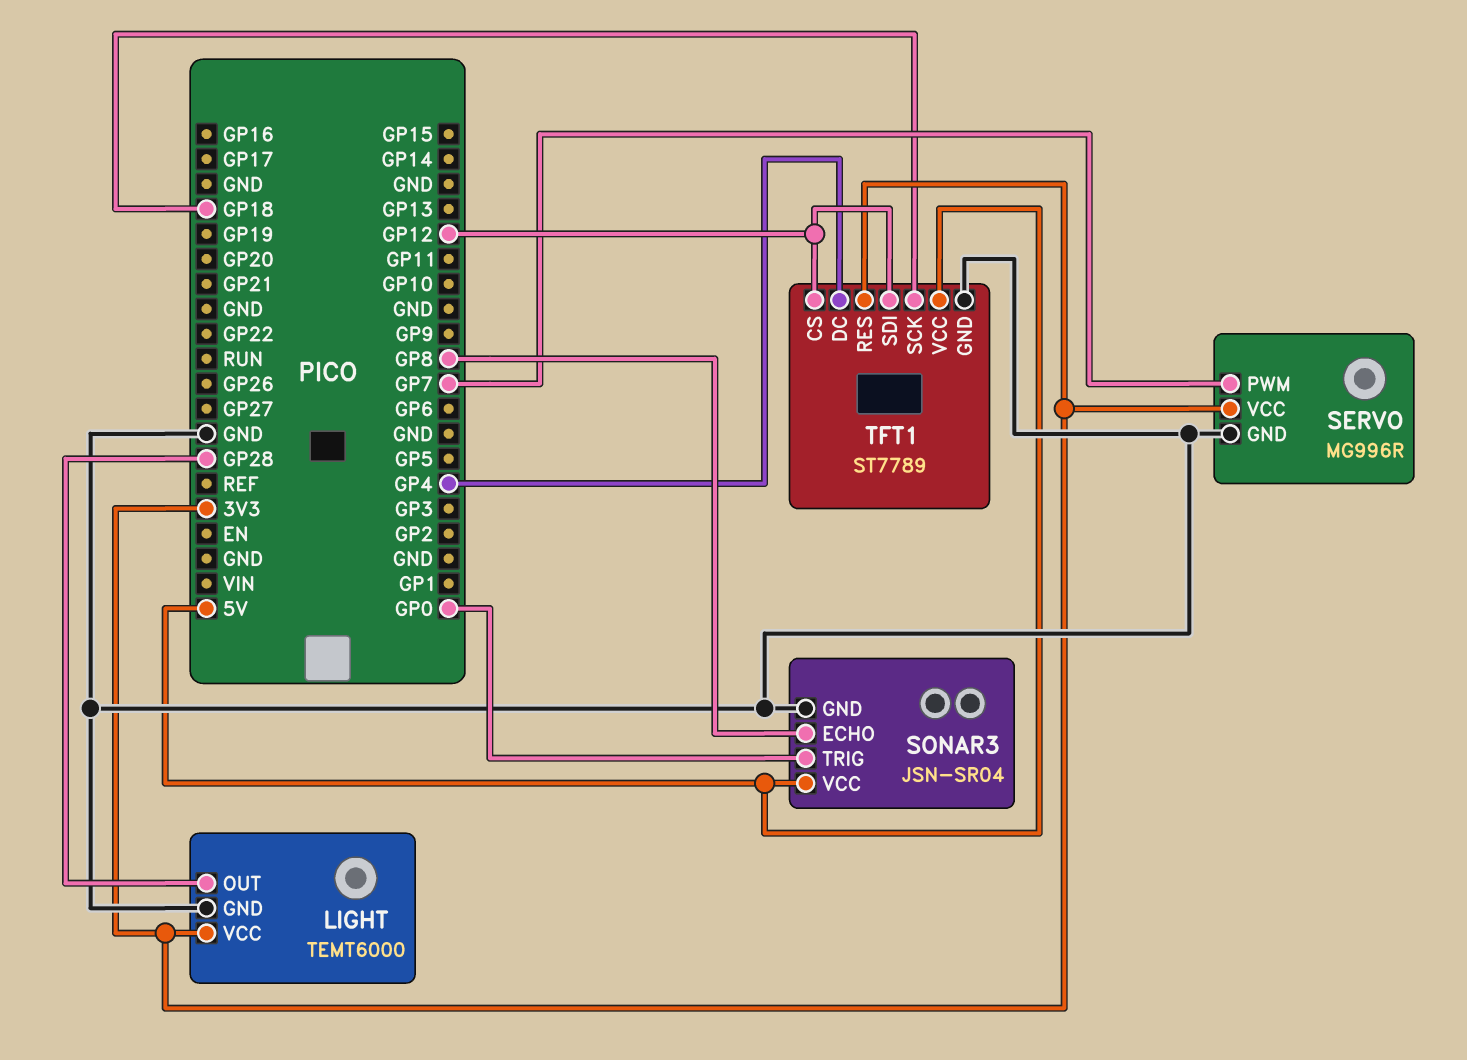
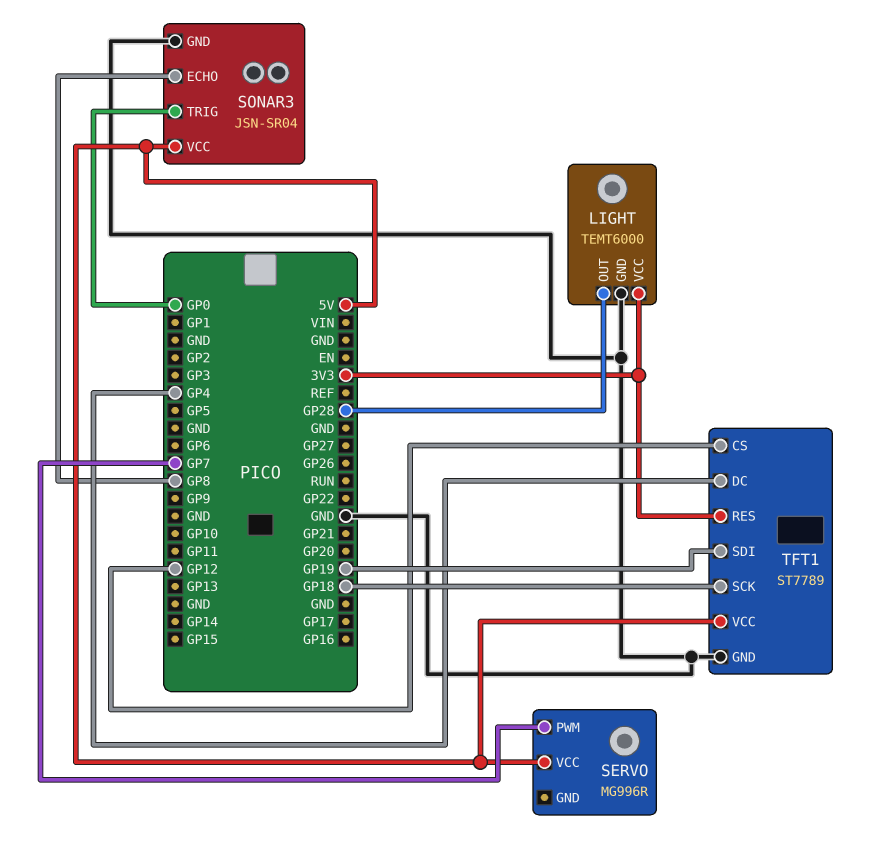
SERVO pin GND: GND -> none
SERVO pin VCC: 3V3 -> 5V
TFT1 pin SDI: GP12 -> GP19

